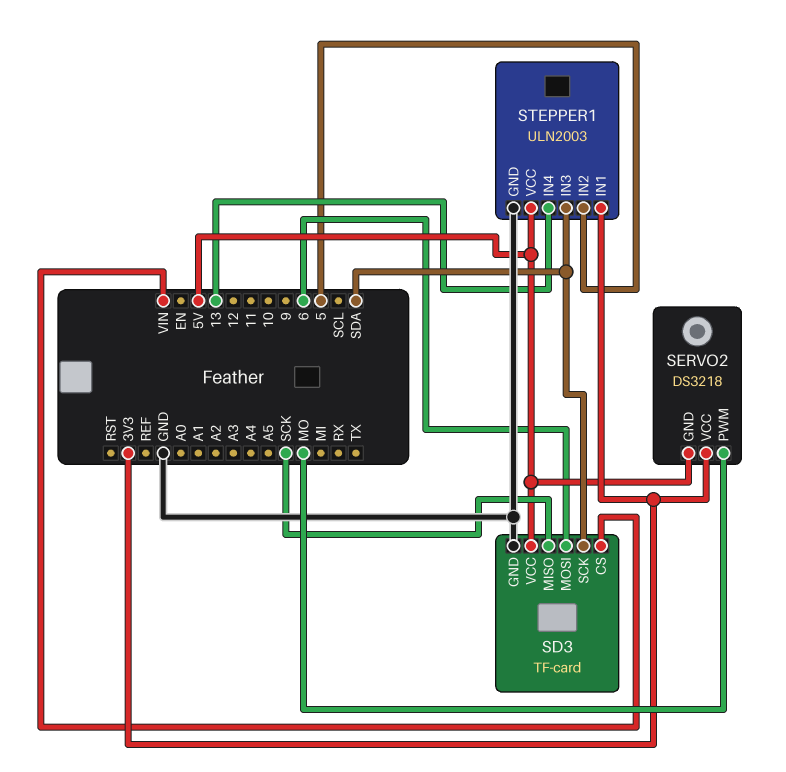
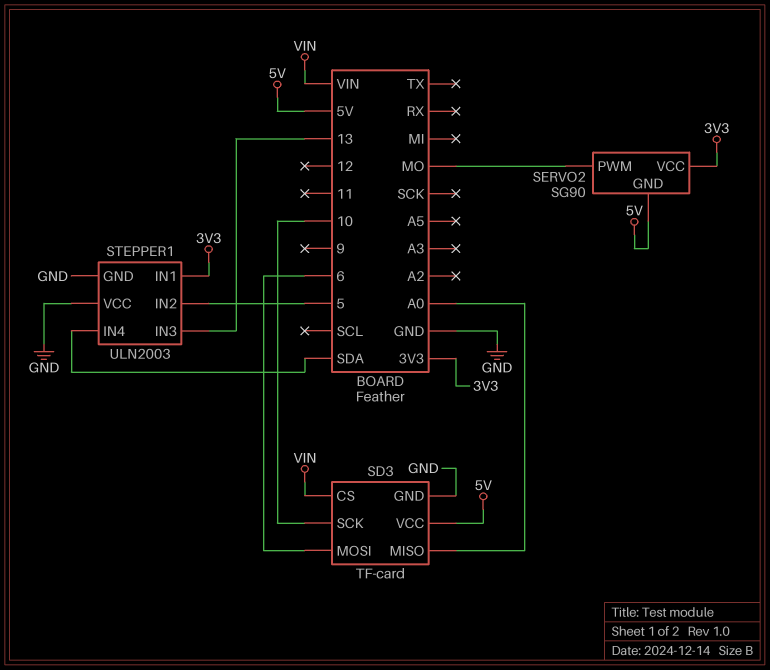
SD3 pin MISO: SCK -> A0
SD3 pin SCK: SDA -> 10
SERVO2: DS3218 -> SG90
STEPPER1 pin IN3: SDA -> 13
STEPPER1 pin IN4: 13 -> SDA
STEPPER1 pin VCC: 5V -> GND

